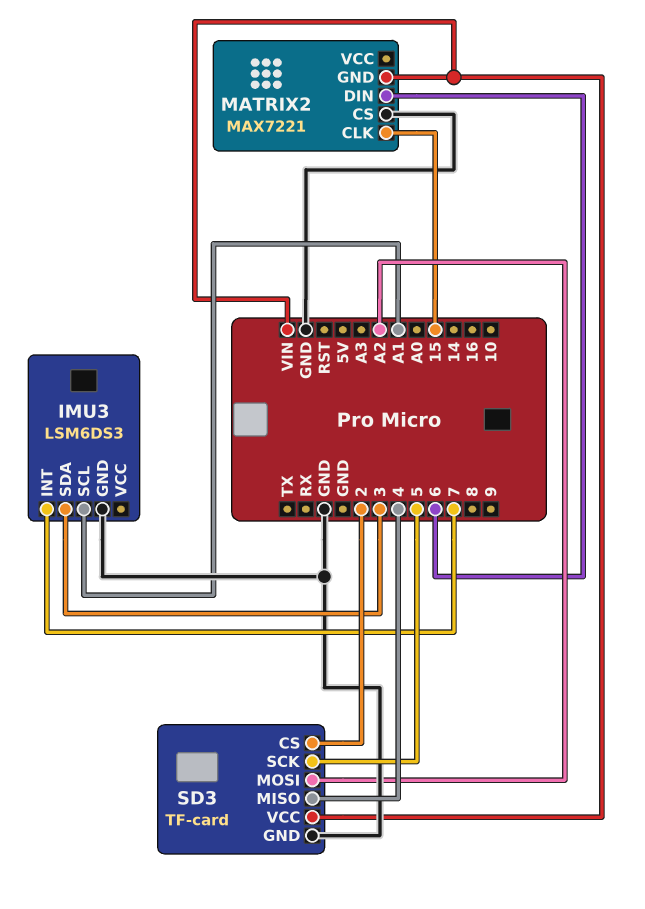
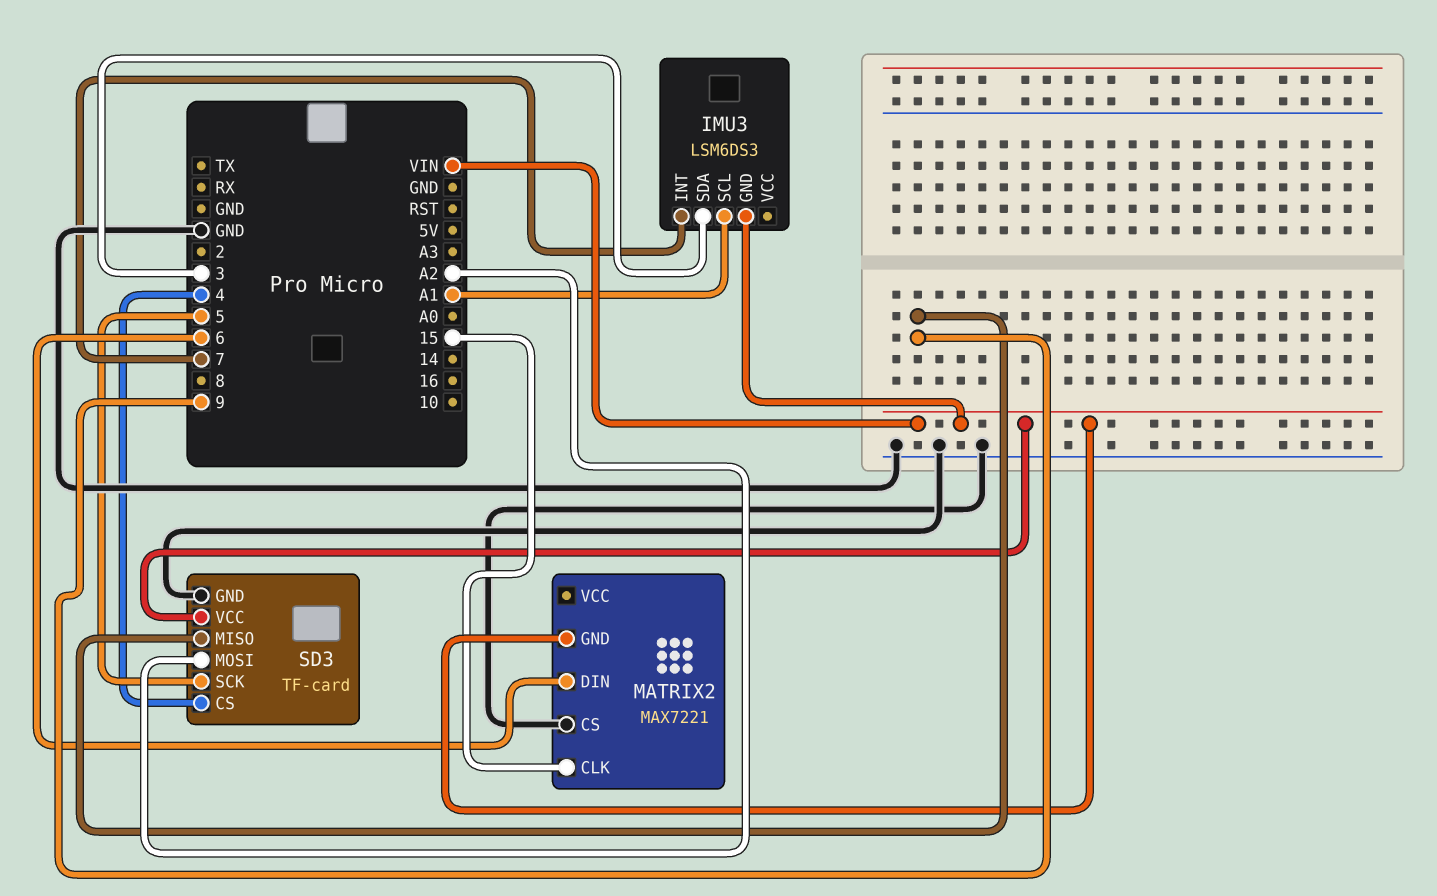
IMU3 pin GND: GND -> VIN
SD3 pin CS: 2 -> 4
SD3 pin MISO: 4 -> 9

